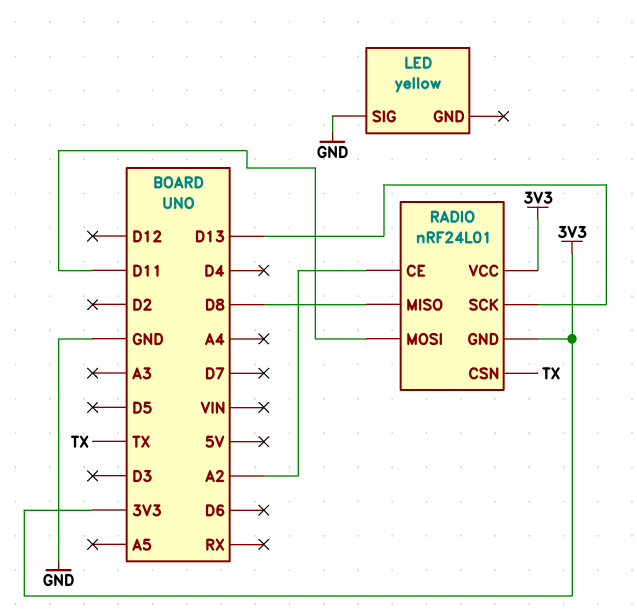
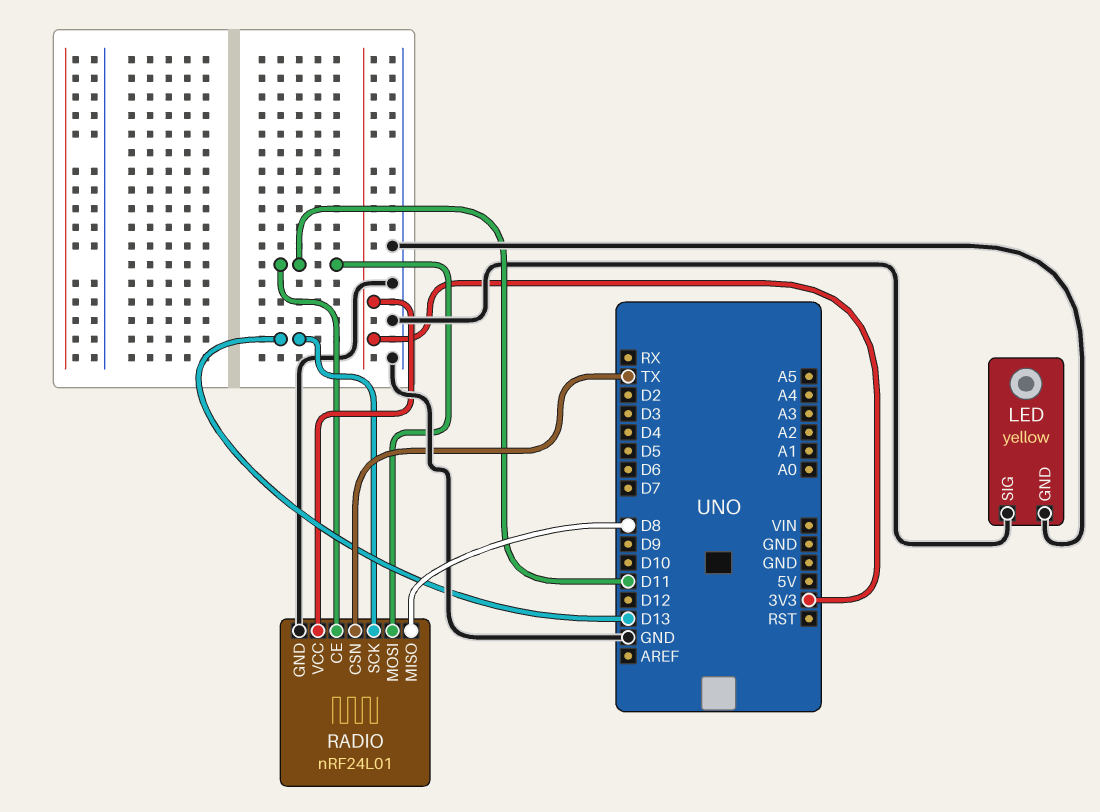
LED pin GND: none -> GND
RADIO pin CE: A2 -> D11
RADIO pin GND: 3V3 -> GND

